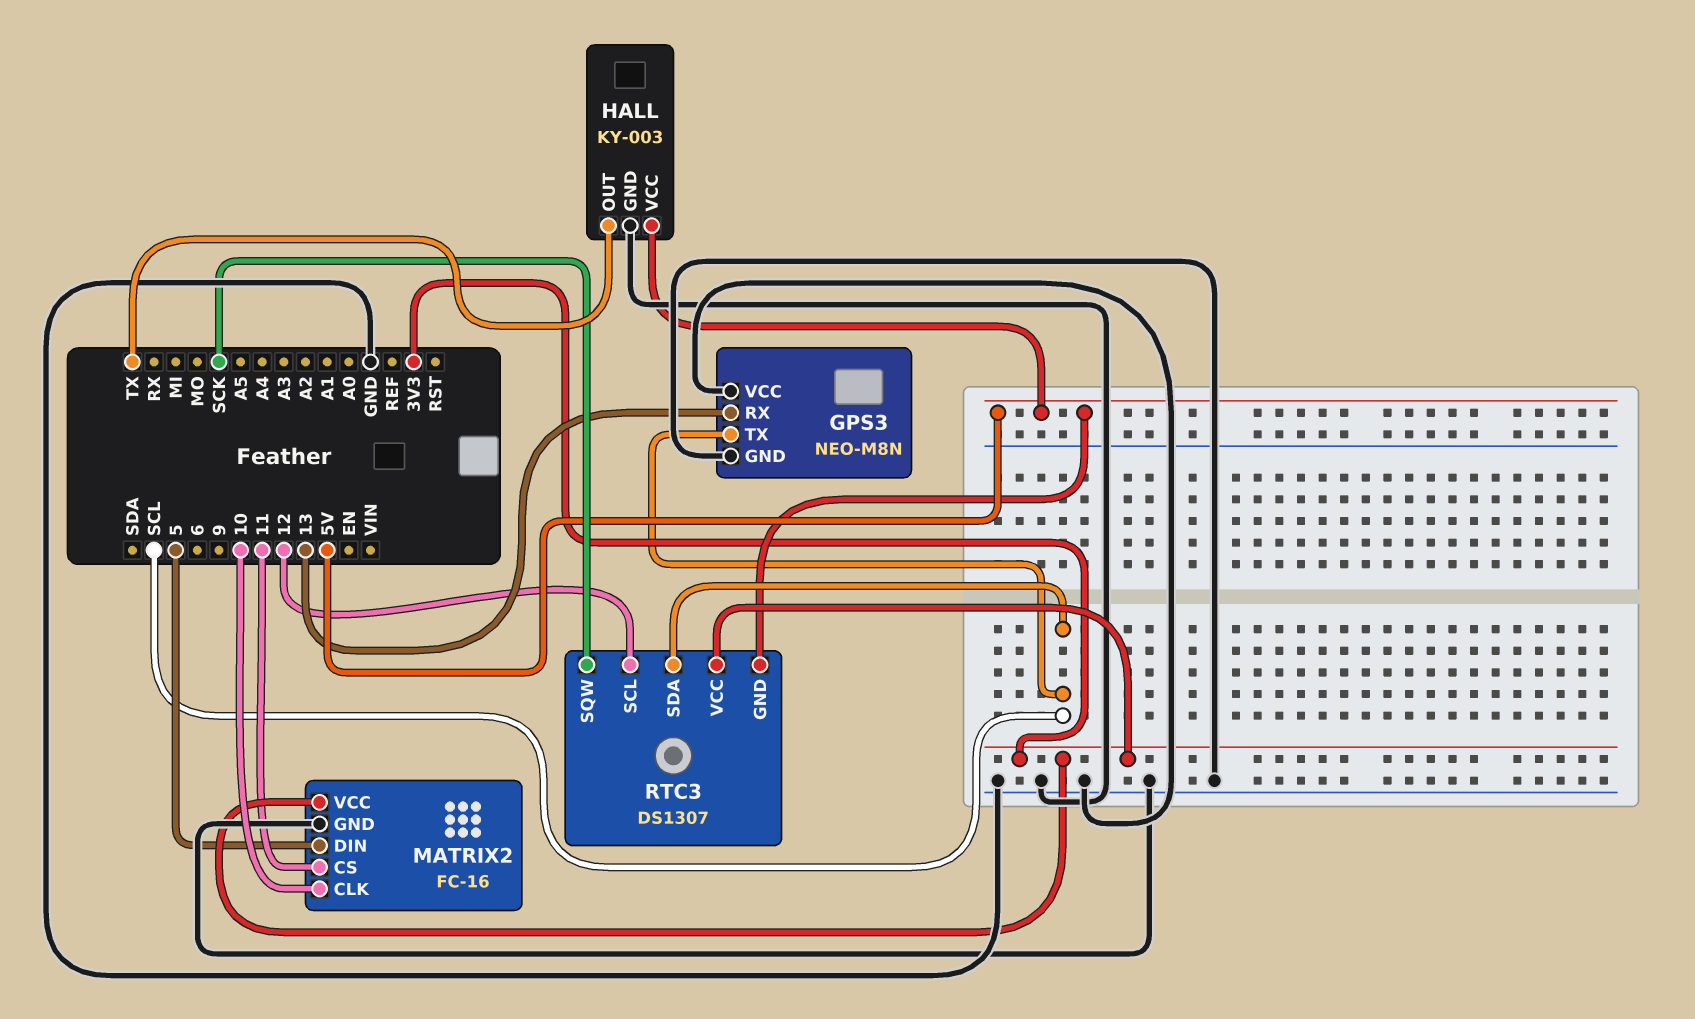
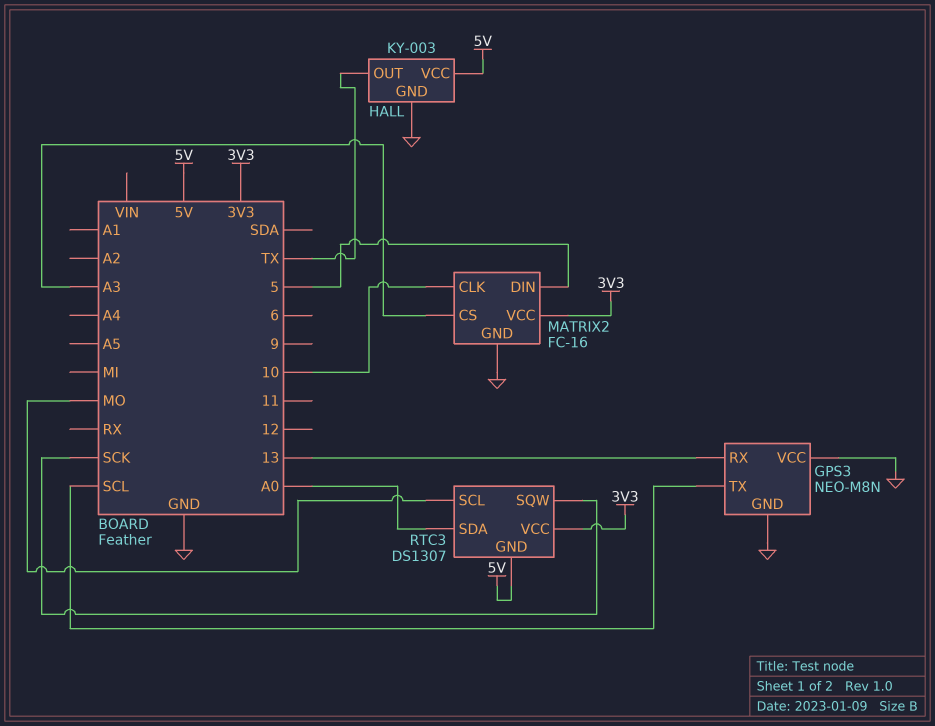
MATRIX2 pin CS: 11 -> A3
RTC3 pin SCL: 12 -> MO
RTC3 pin SDA: SCL -> A0

